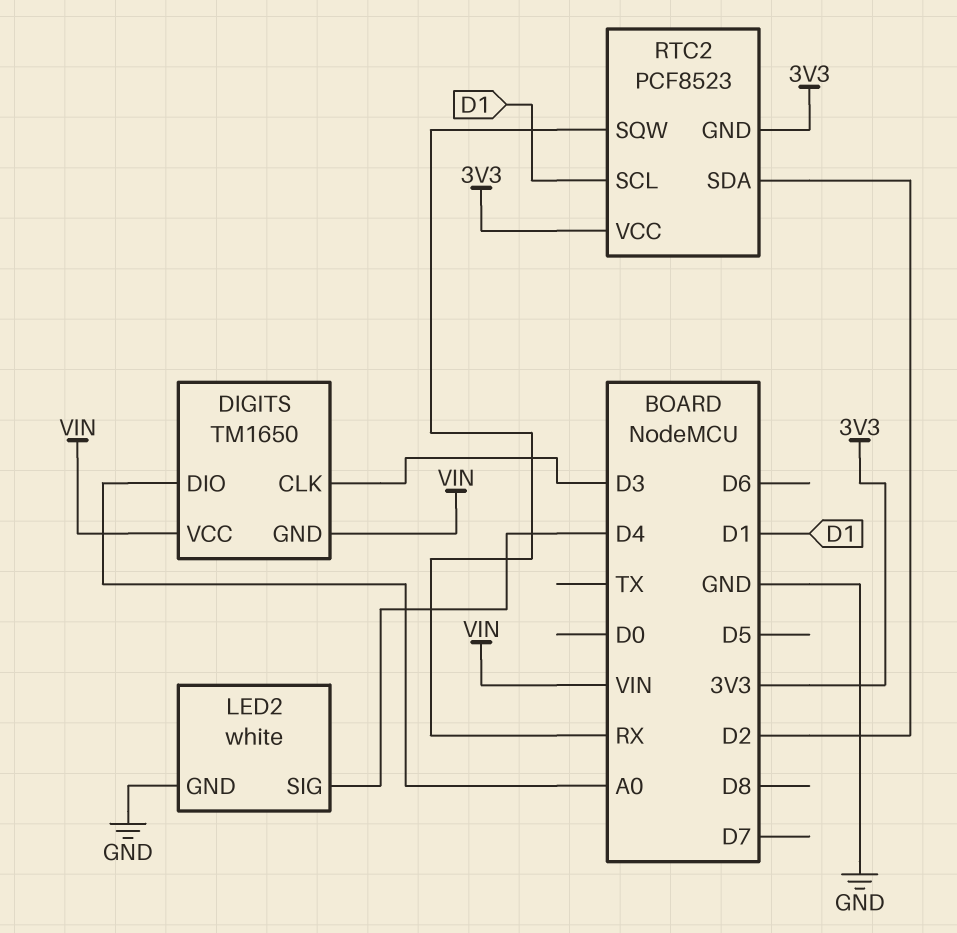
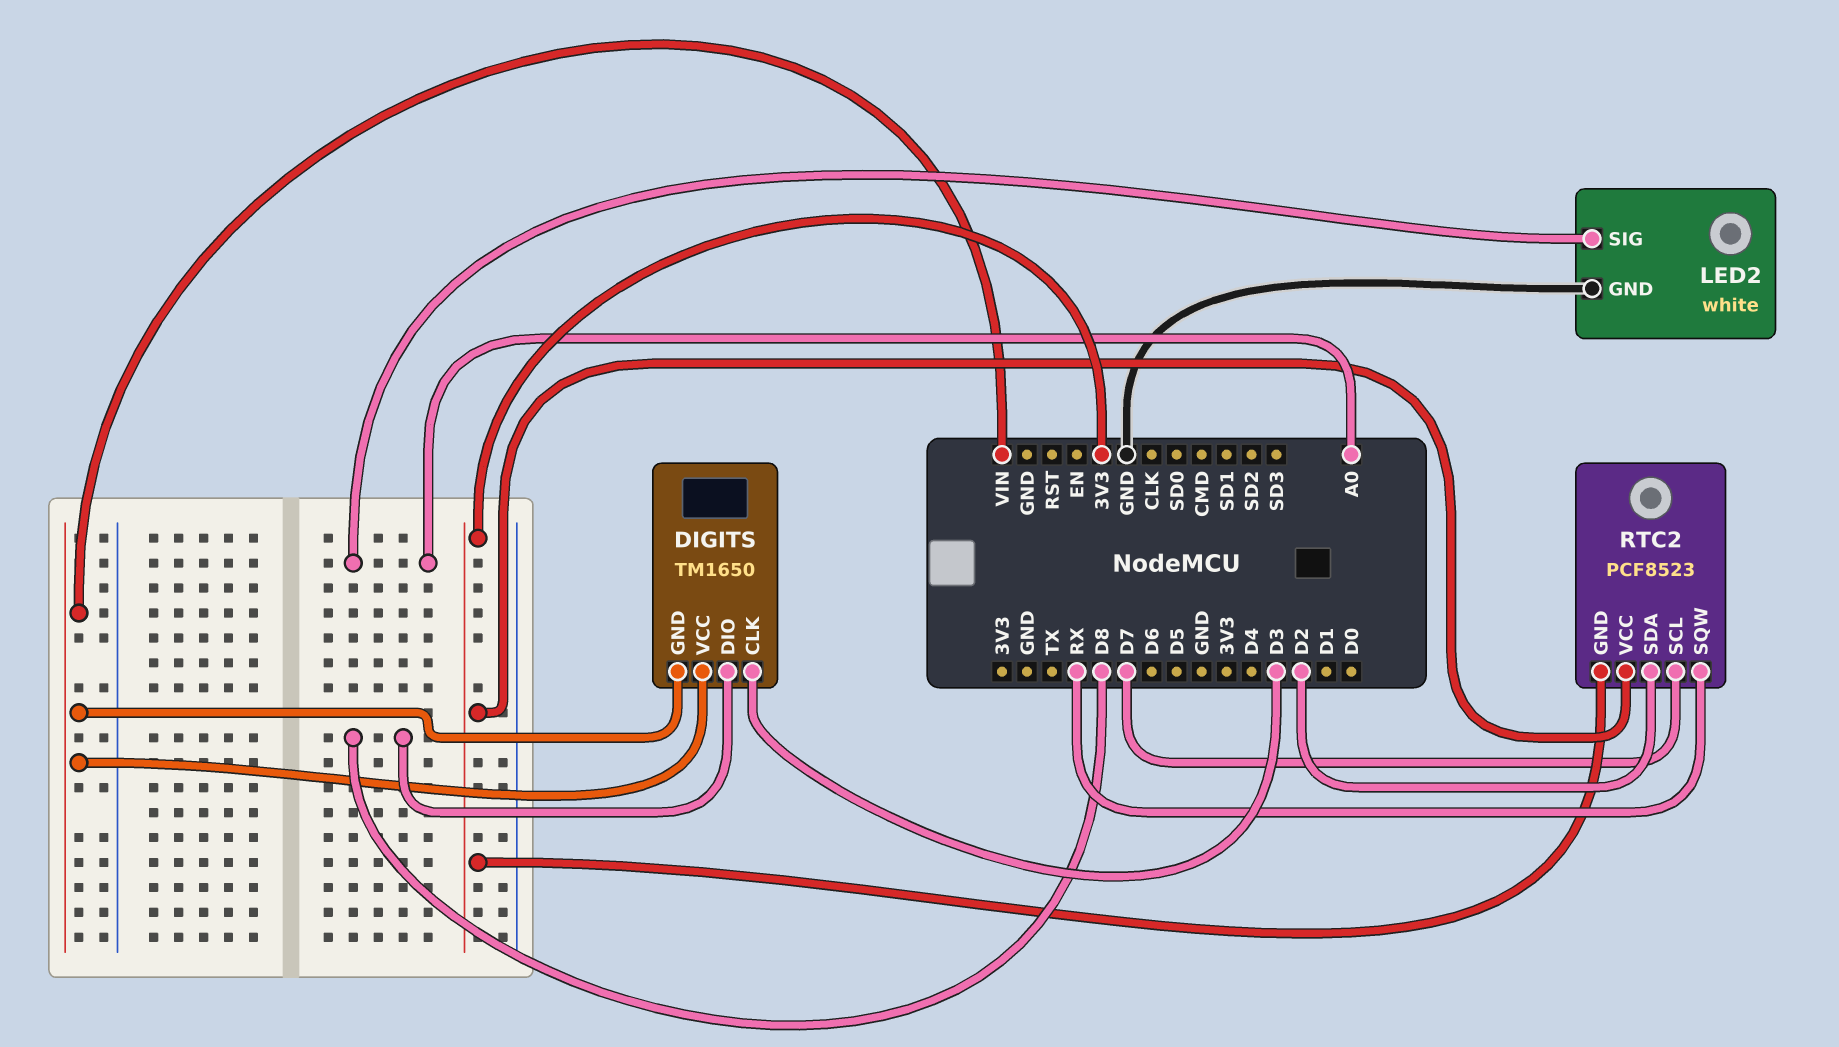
DIGITS pin DIO: A0 -> D8
LED2 pin SIG: D4 -> A0
RTC2 pin SCL: D1 -> D7

